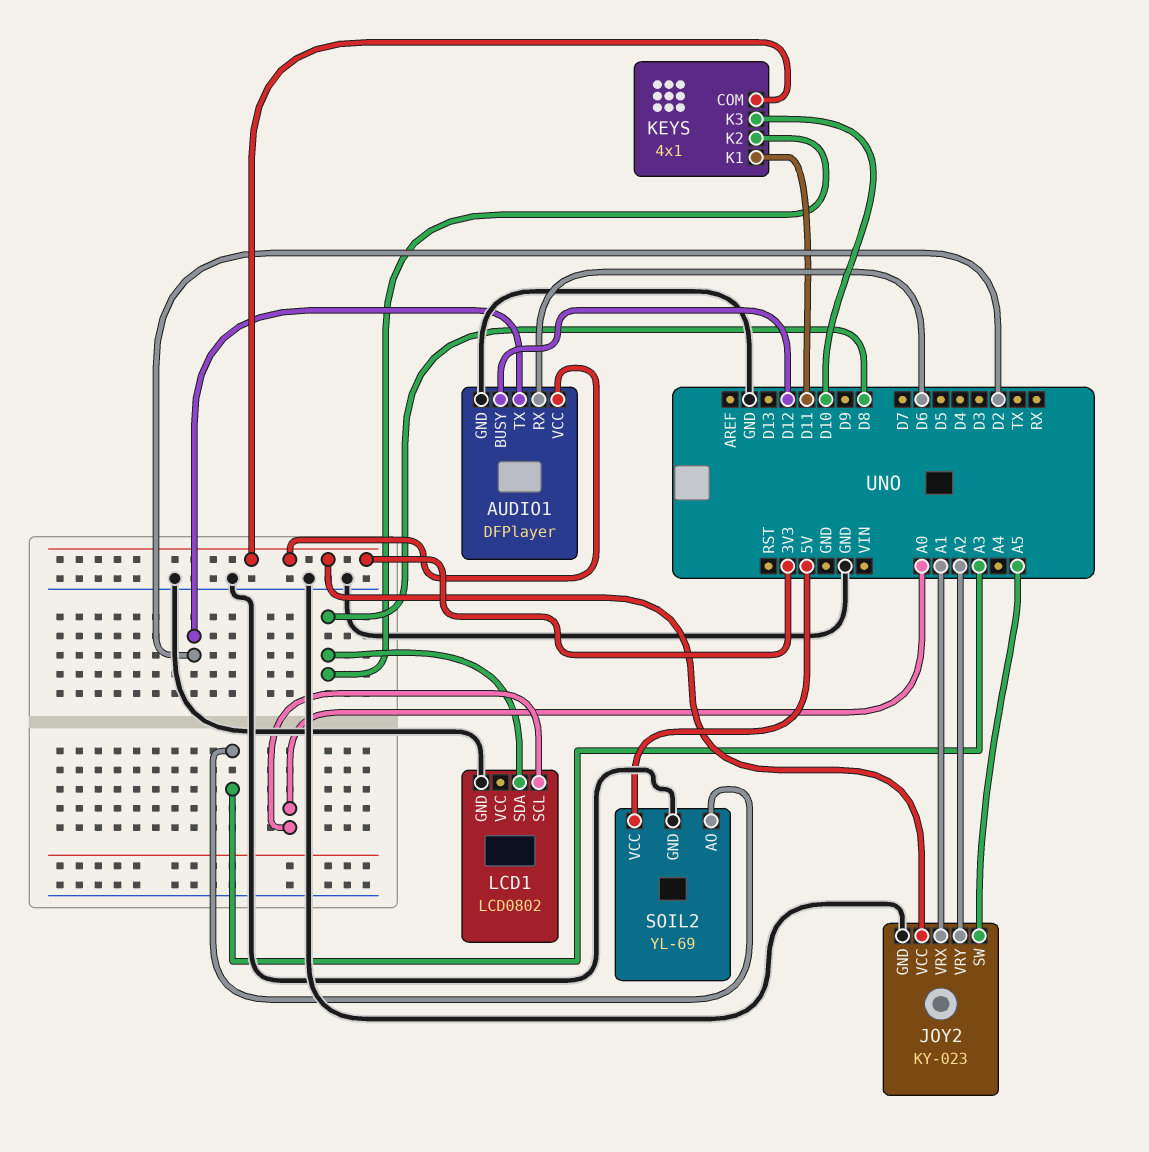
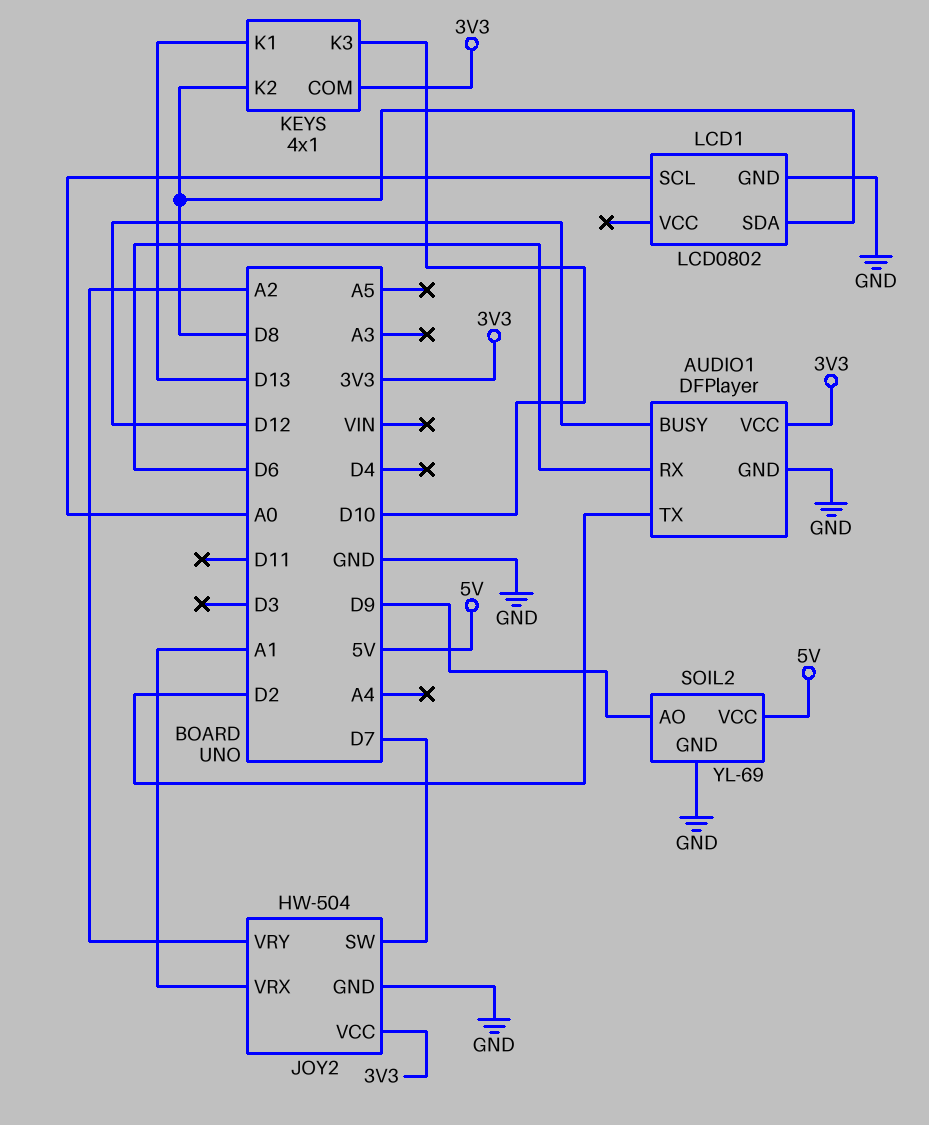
JOY2: KY-023 -> HW-504
JOY2 pin SW: A5 -> D7
KEYS pin K1: D11 -> D13
SOIL2 pin AO: A3 -> D9

